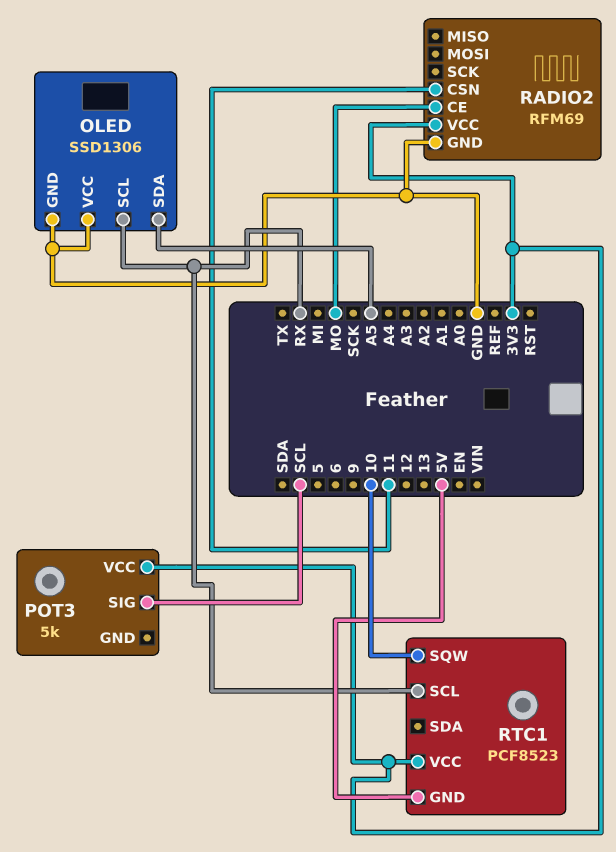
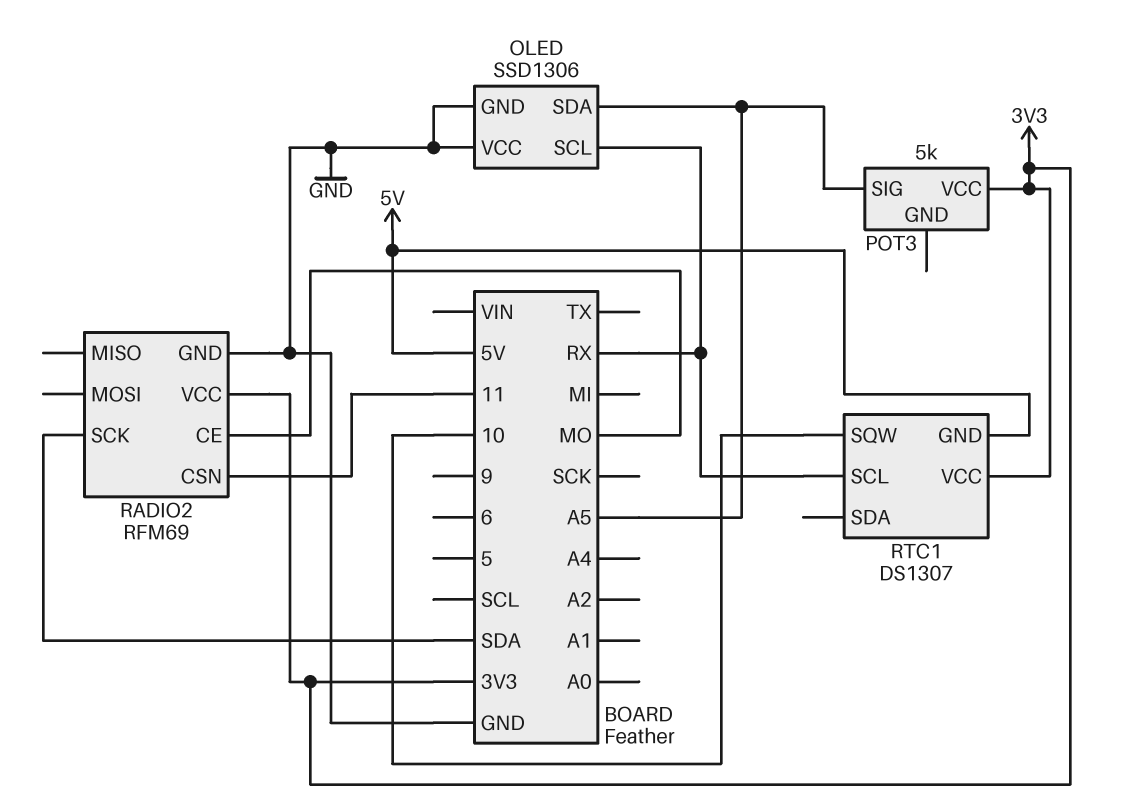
POT3 pin SIG: SCL -> A5
RADIO2 pin SCK: none -> SDA
RTC1: PCF8523 -> DS1307

